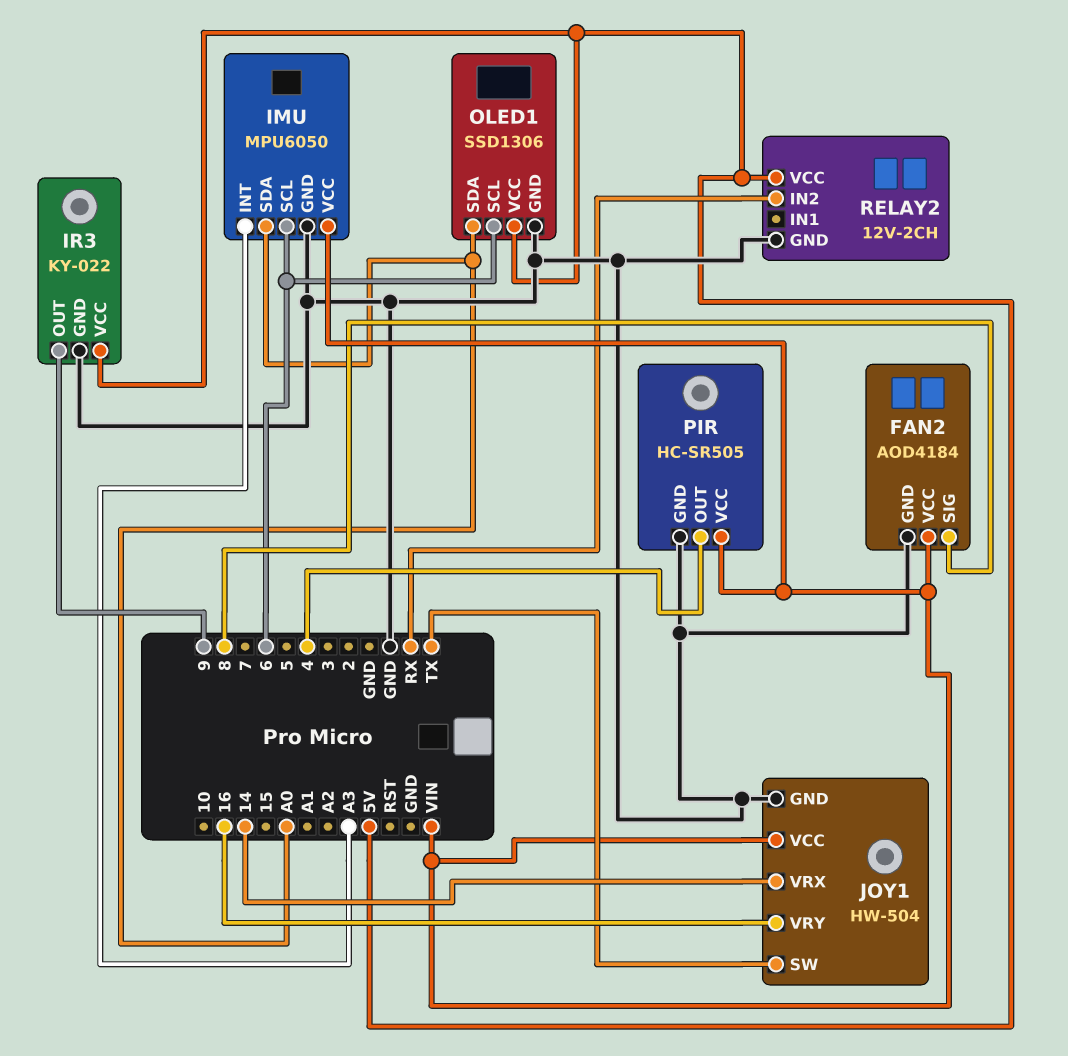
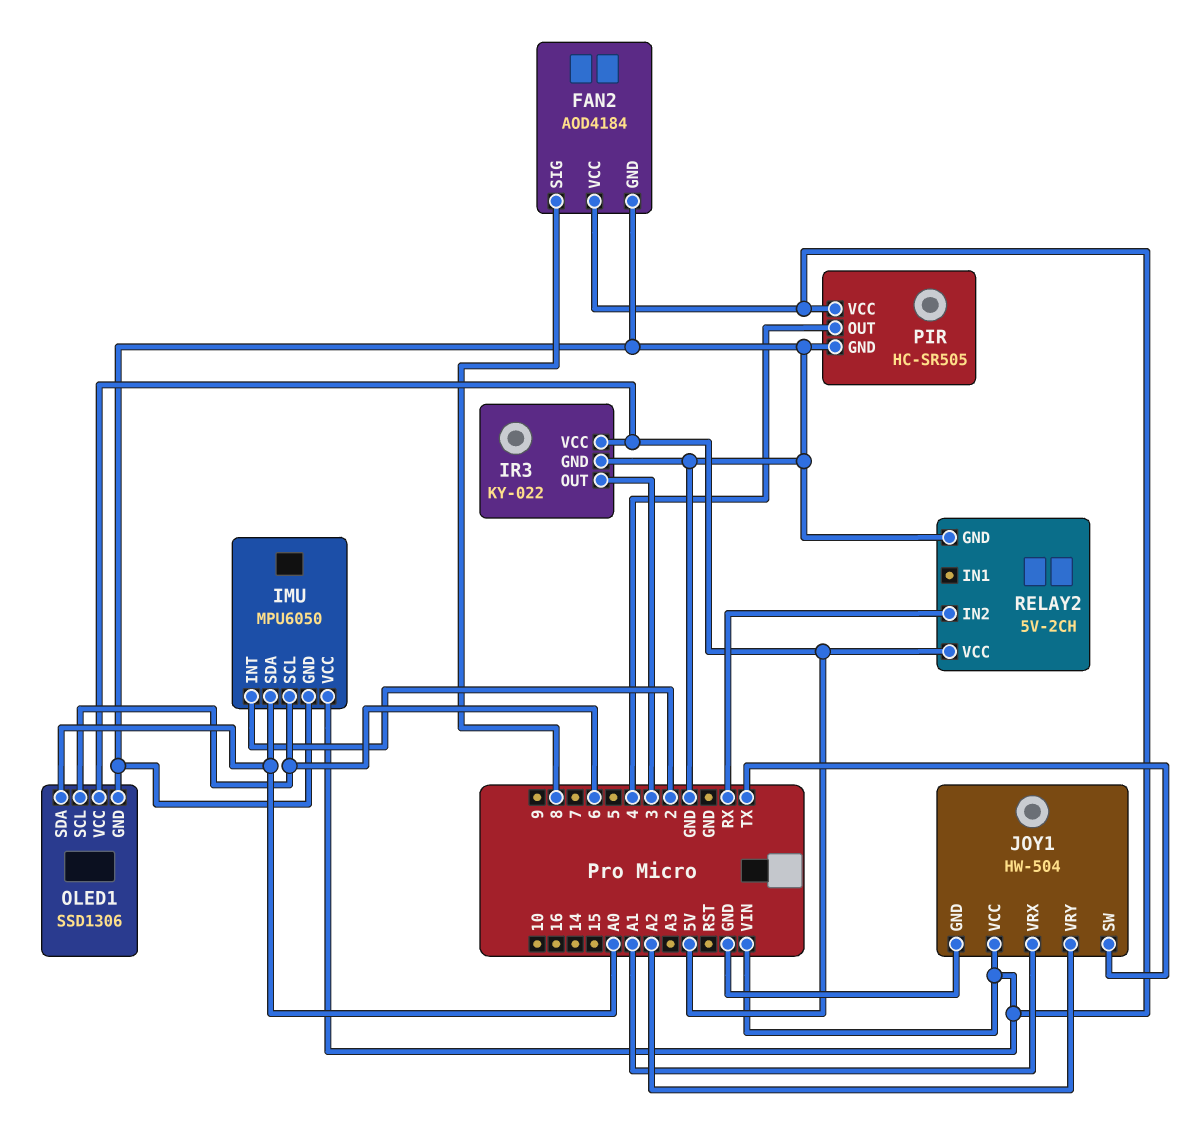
IMU pin INT: A3 -> 2
IR3 pin OUT: 9 -> 3
JOY1 pin VRX: 14 -> A1
JOY1 pin VRY: 16 -> A2
RELAY2: 12V-2CH -> 5V-2CH

